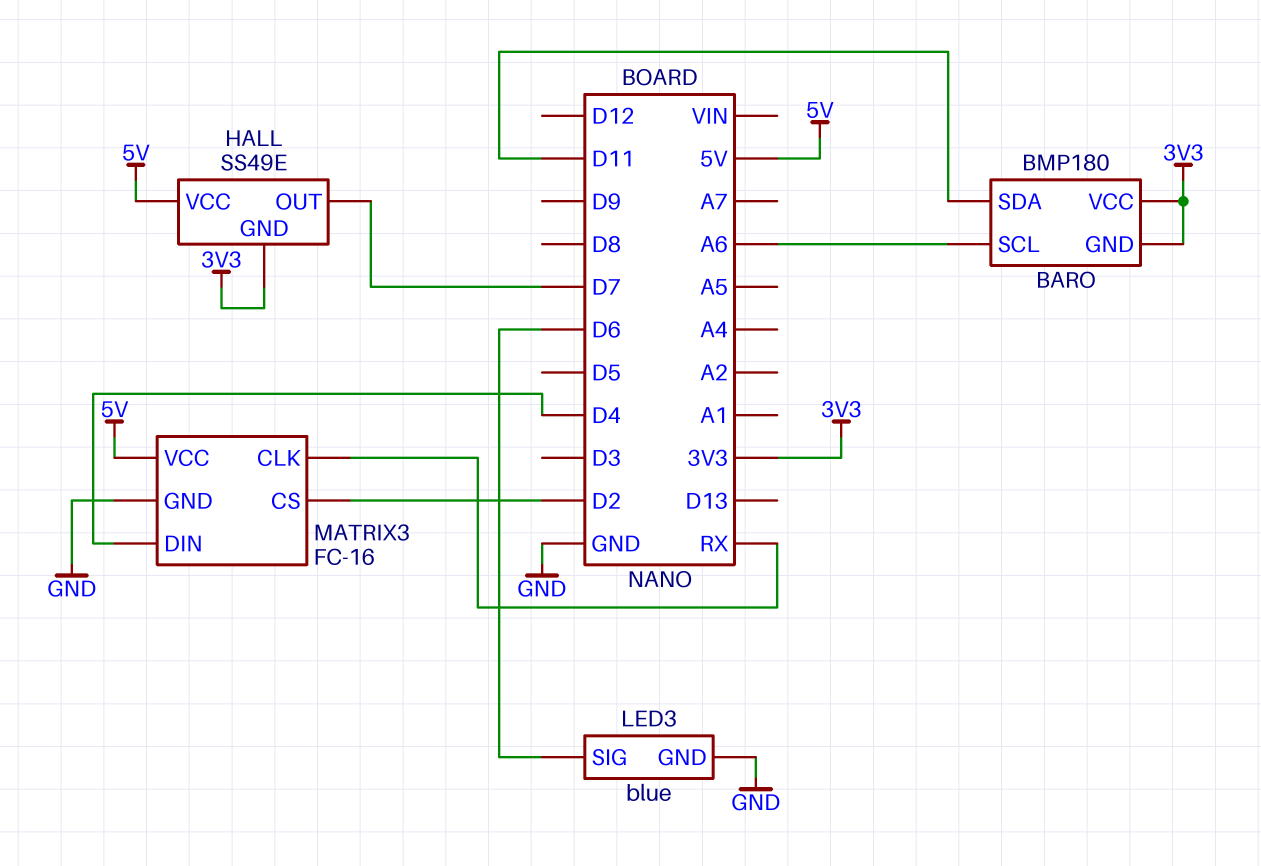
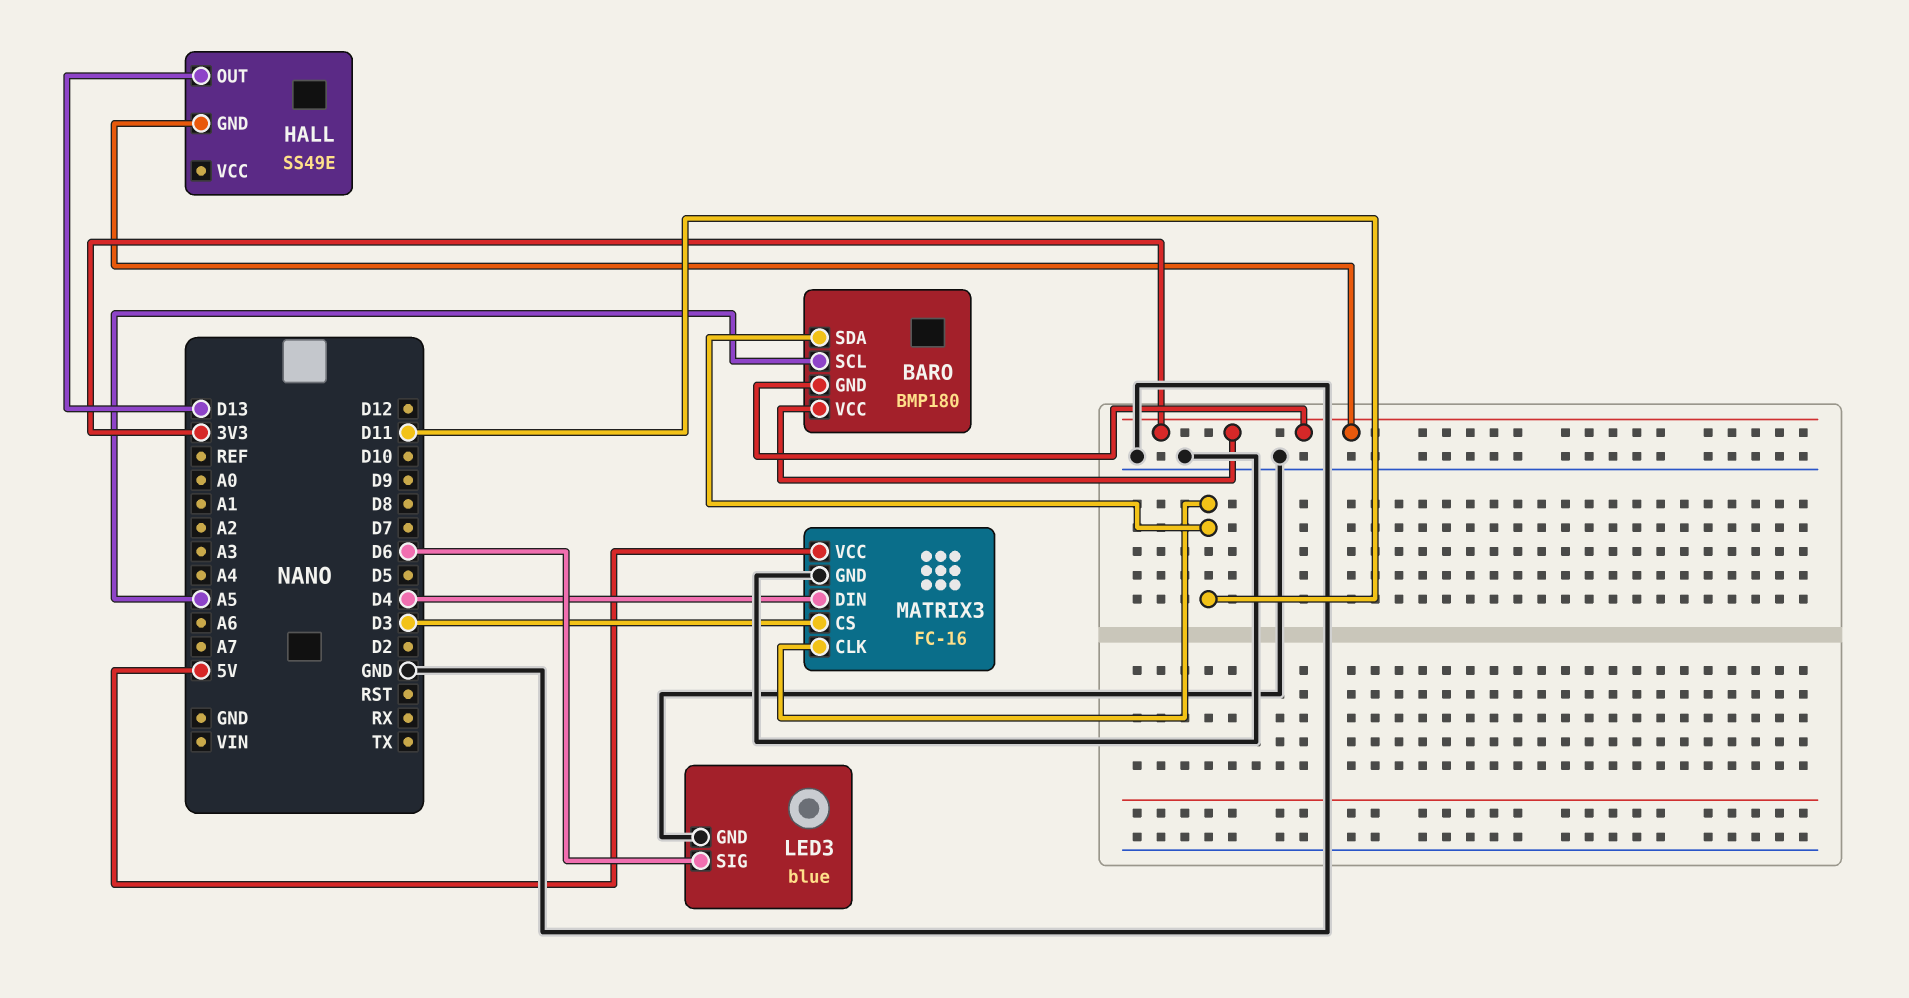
BARO pin SCL: A6 -> A5
HALL pin OUT: D7 -> D13
HALL pin VCC: 5V -> none
MATRIX3 pin CLK: RX -> D11
MATRIX3 pin CS: D2 -> D3

